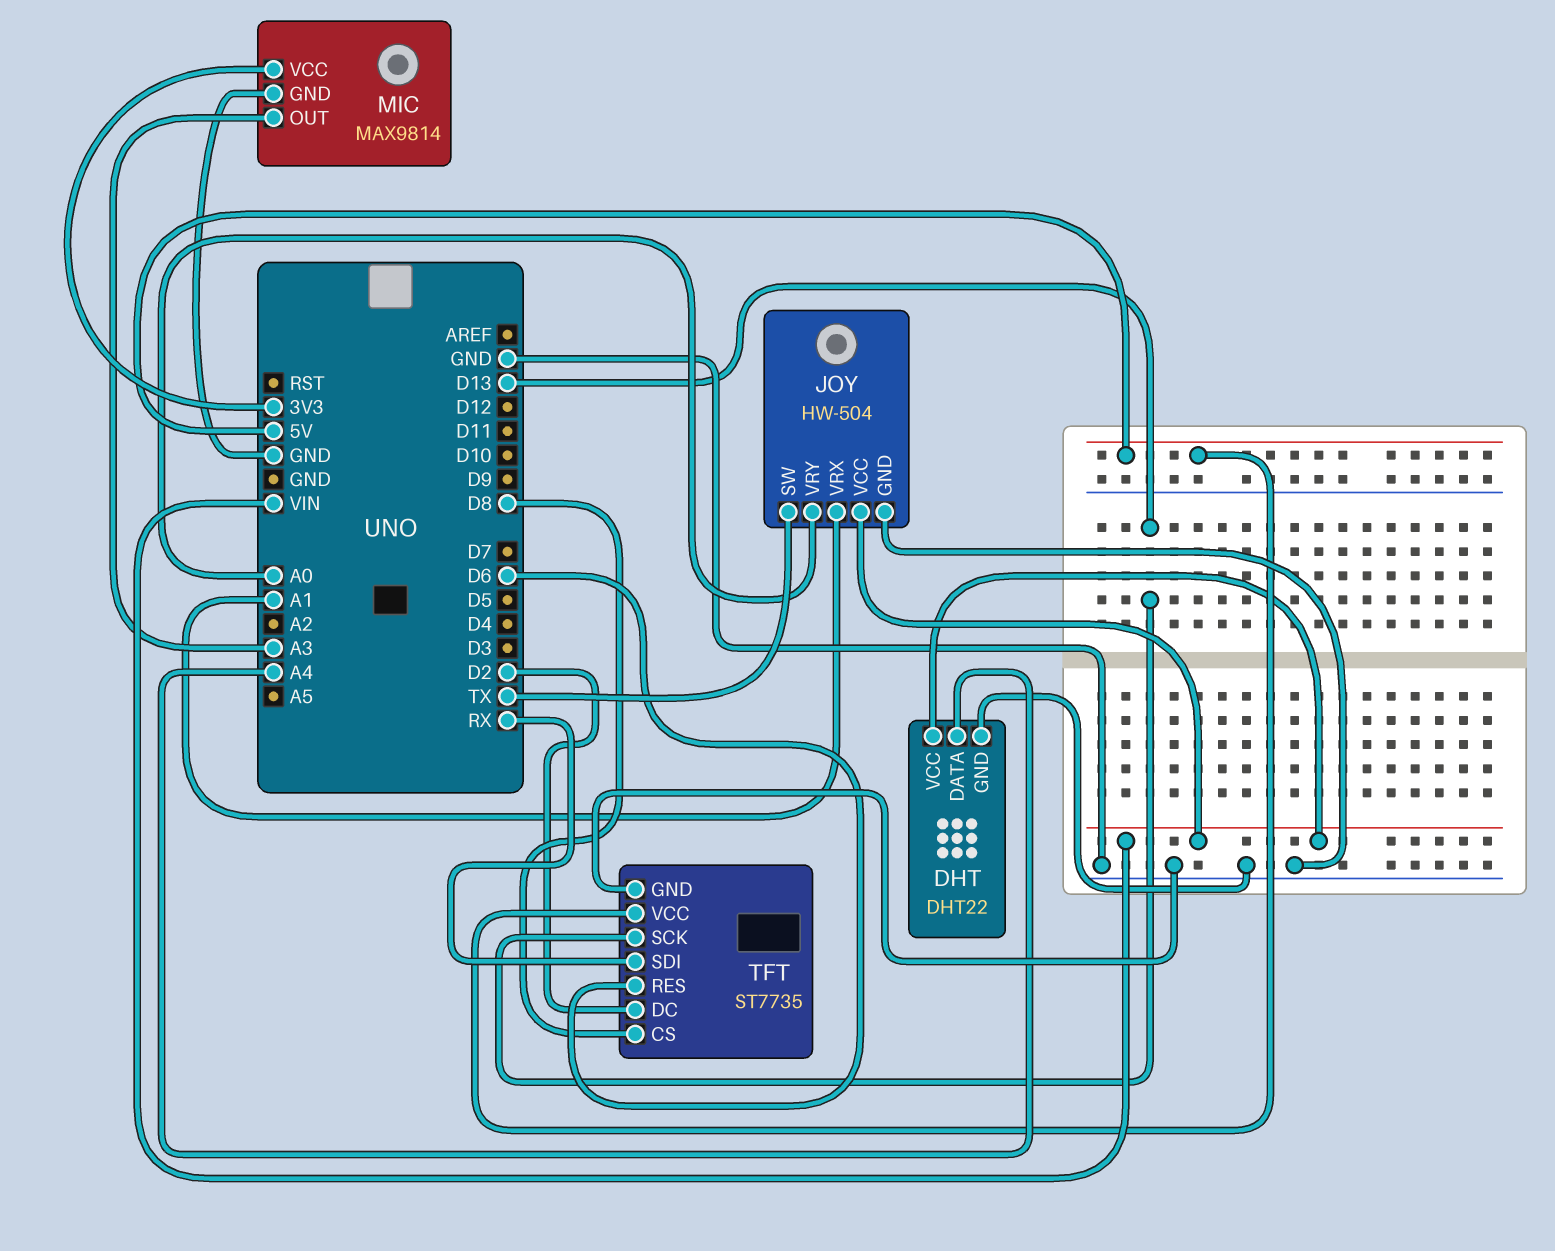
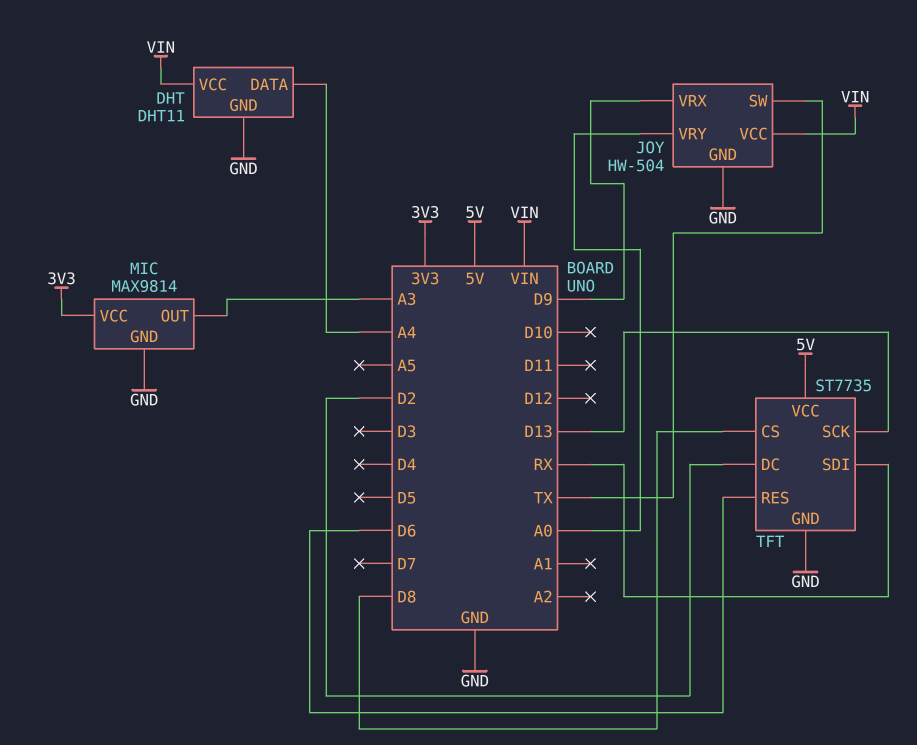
DHT: DHT22 -> DHT11
JOY pin VRX: A1 -> D9

